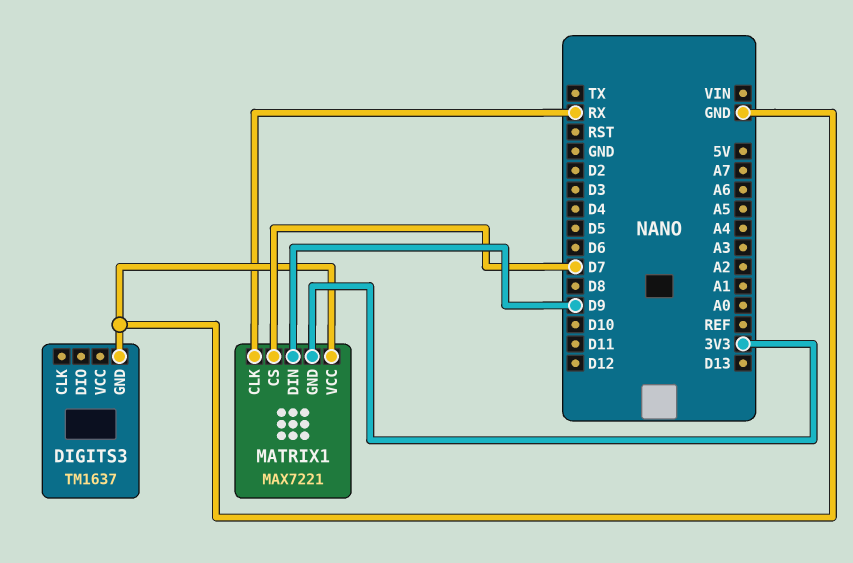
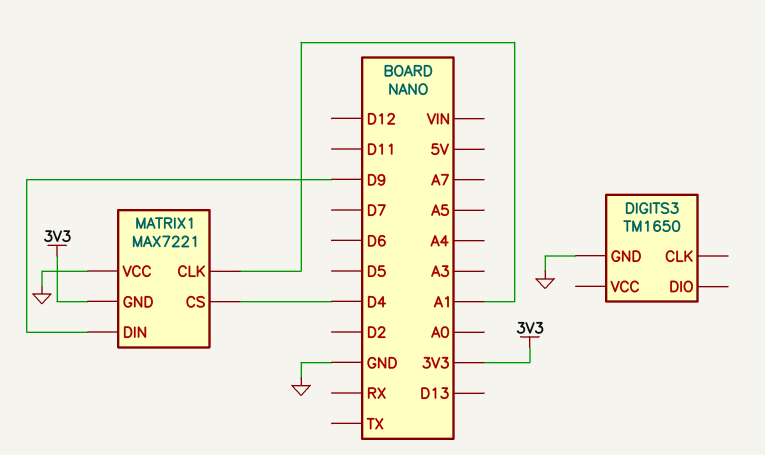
DIGITS3: TM1637 -> TM1650
MATRIX1 pin CLK: RX -> A1
MATRIX1 pin CS: D7 -> D4

